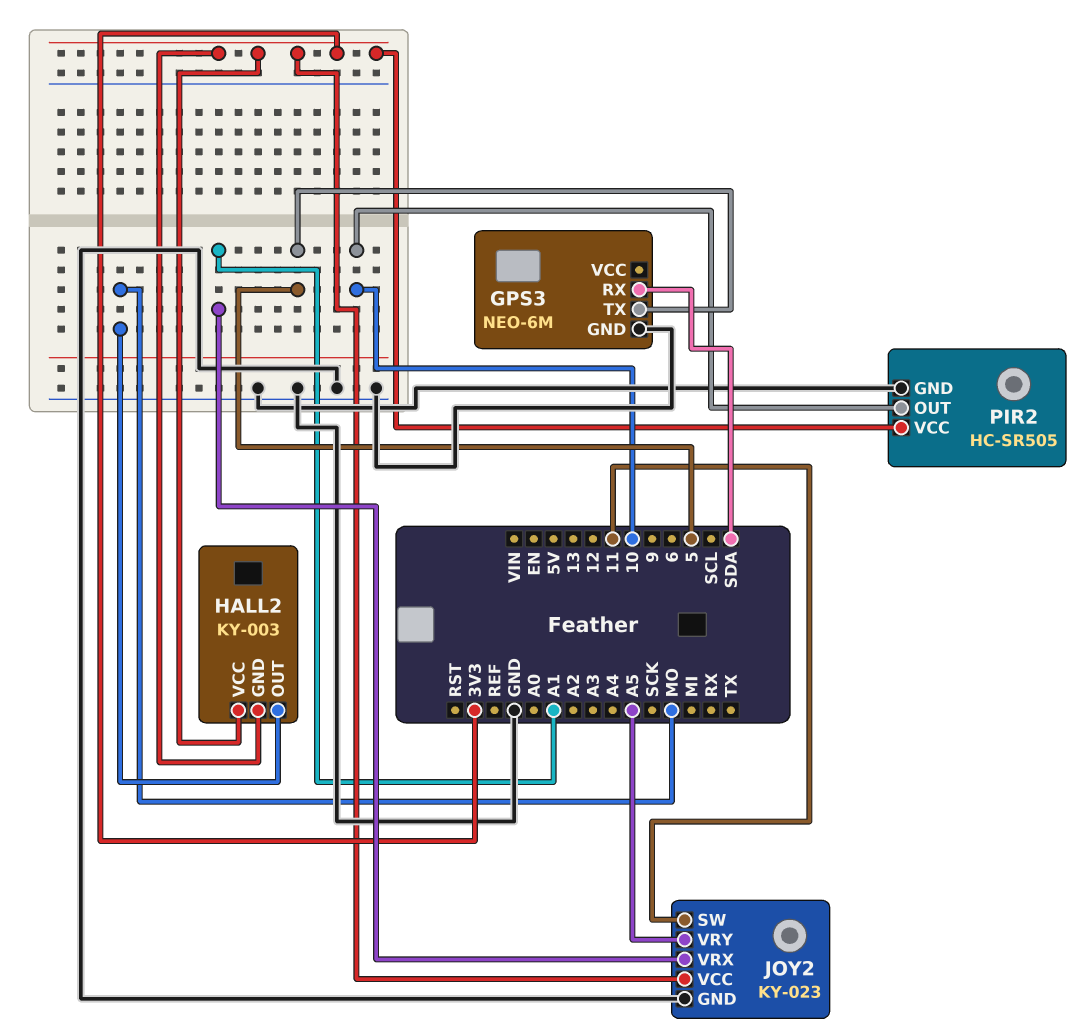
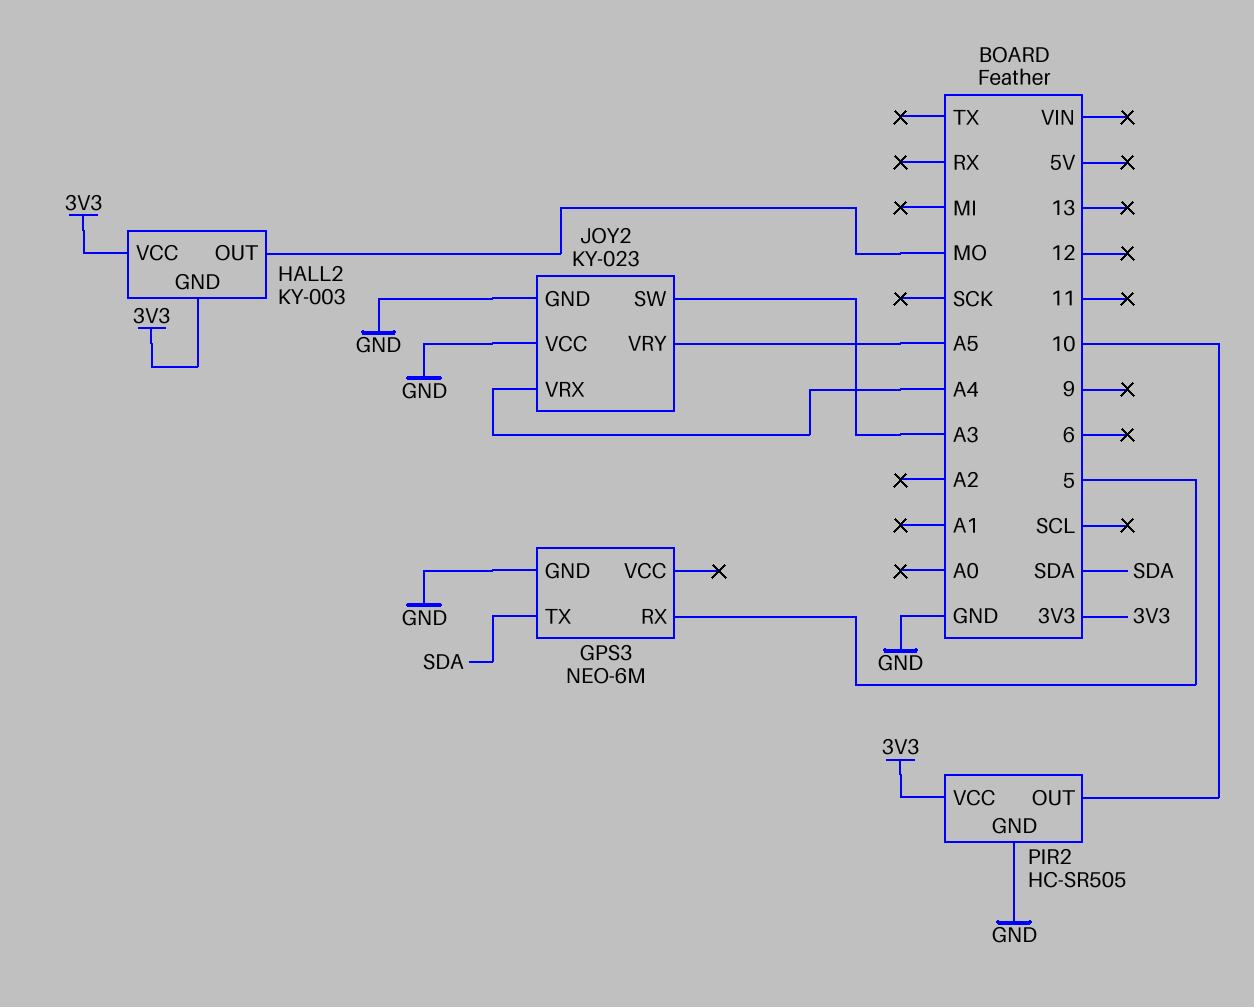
GPS3 pin RX: SDA -> 5
GPS3 pin TX: 5 -> SDA
JOY2 pin SW: 11 -> A3
JOY2 pin VCC: 3V3 -> GND
JOY2 pin VRX: A1 -> A4

